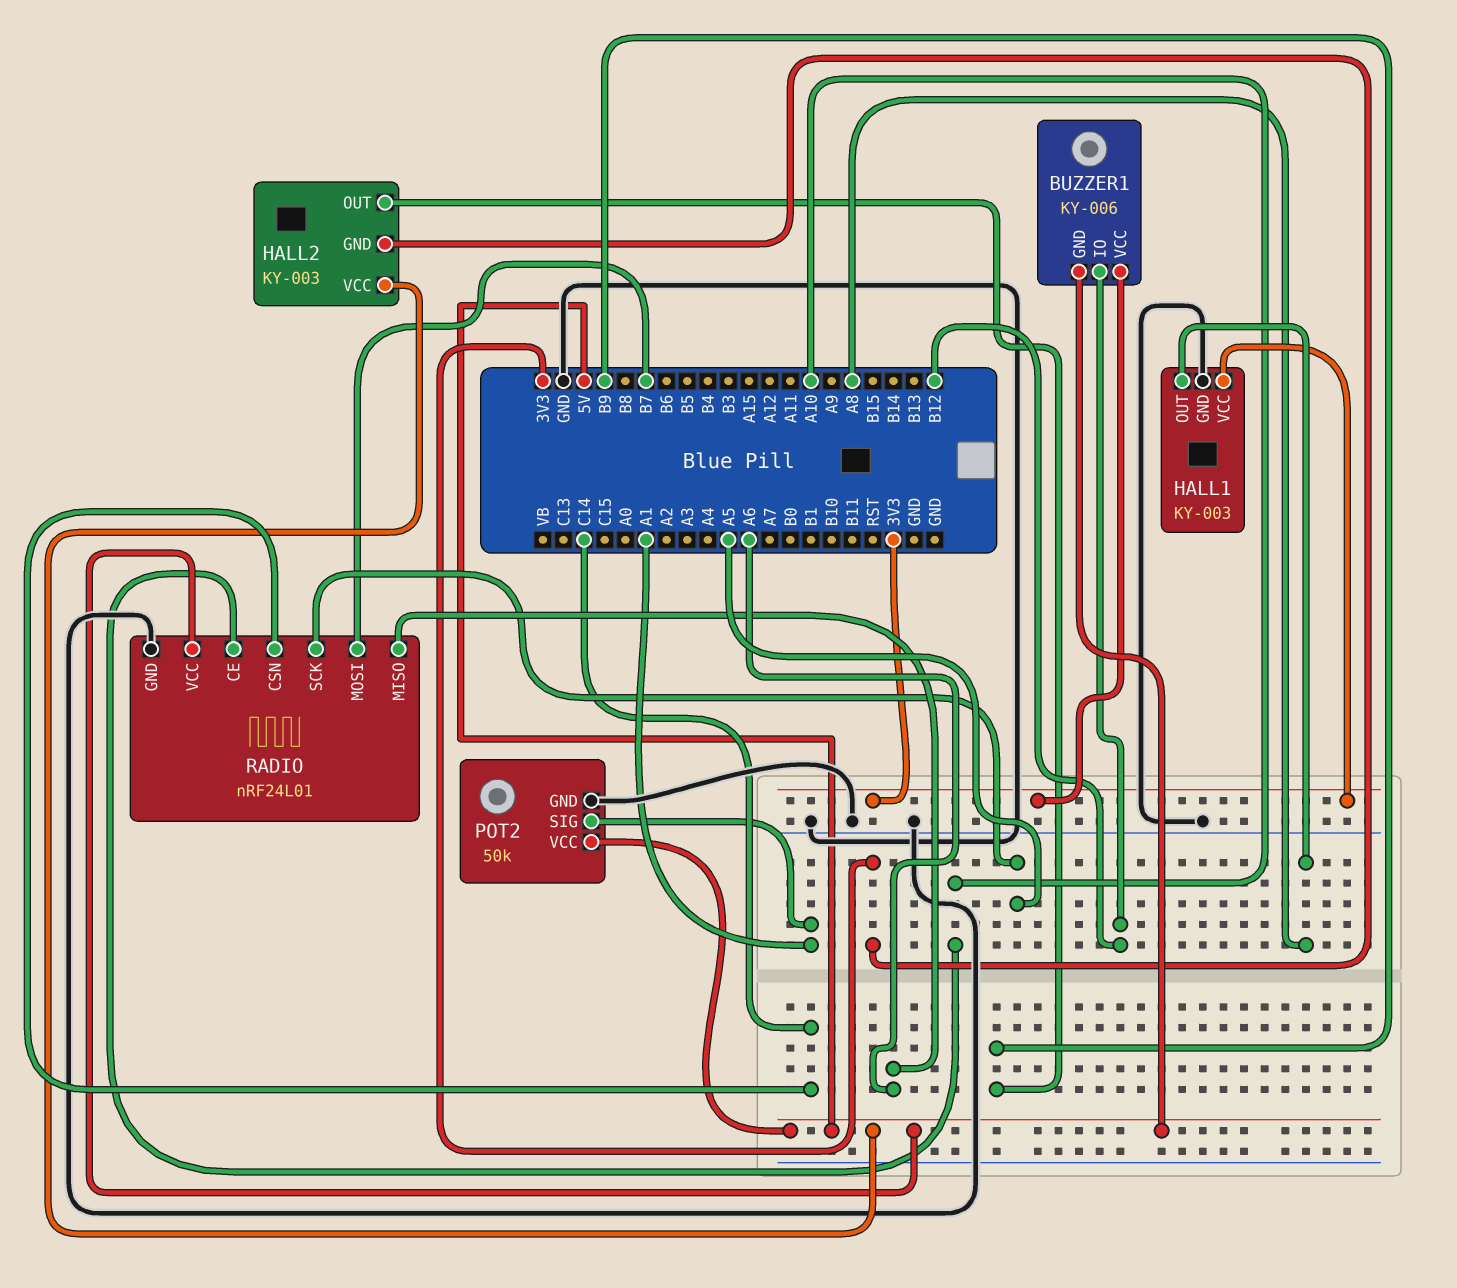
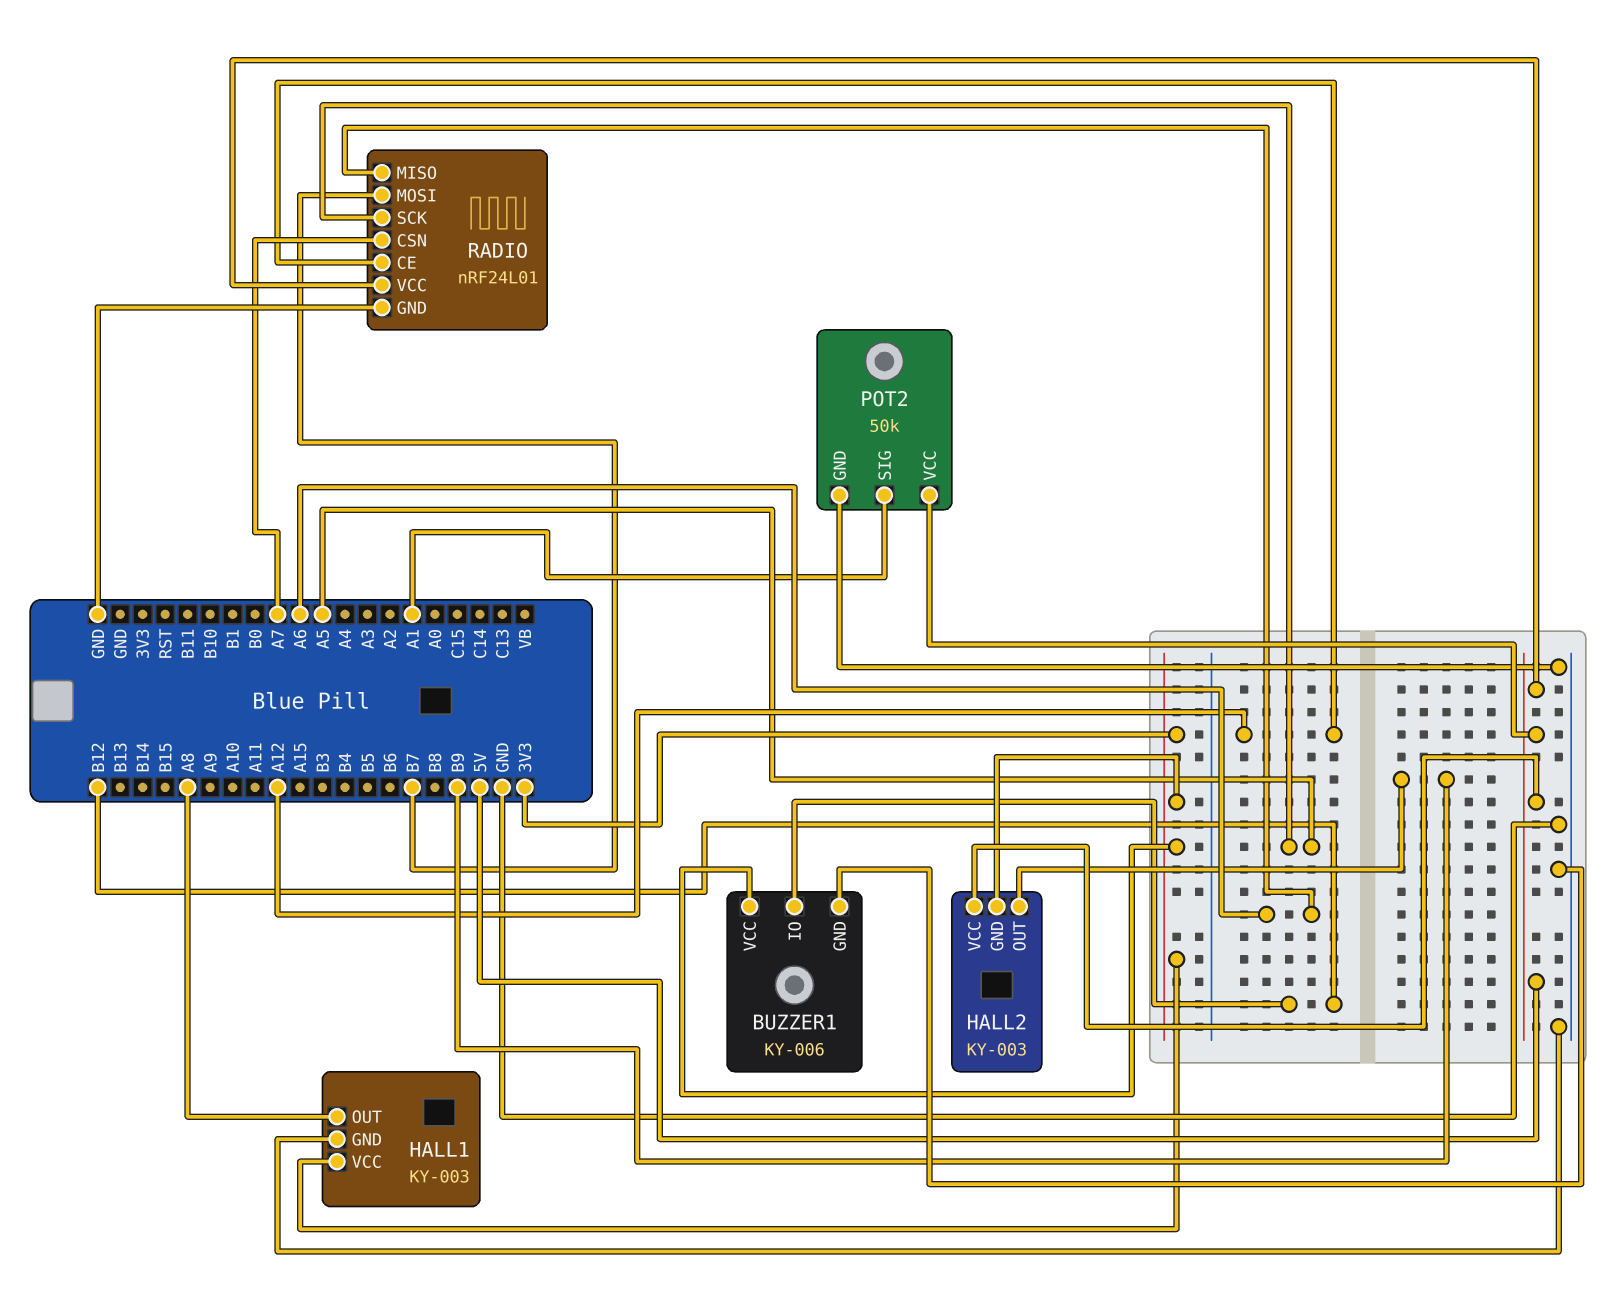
BUZZER1 pin GND: 5V -> GND
RADIO pin CE: A10 -> A12
RADIO pin CSN: C14 -> A7

